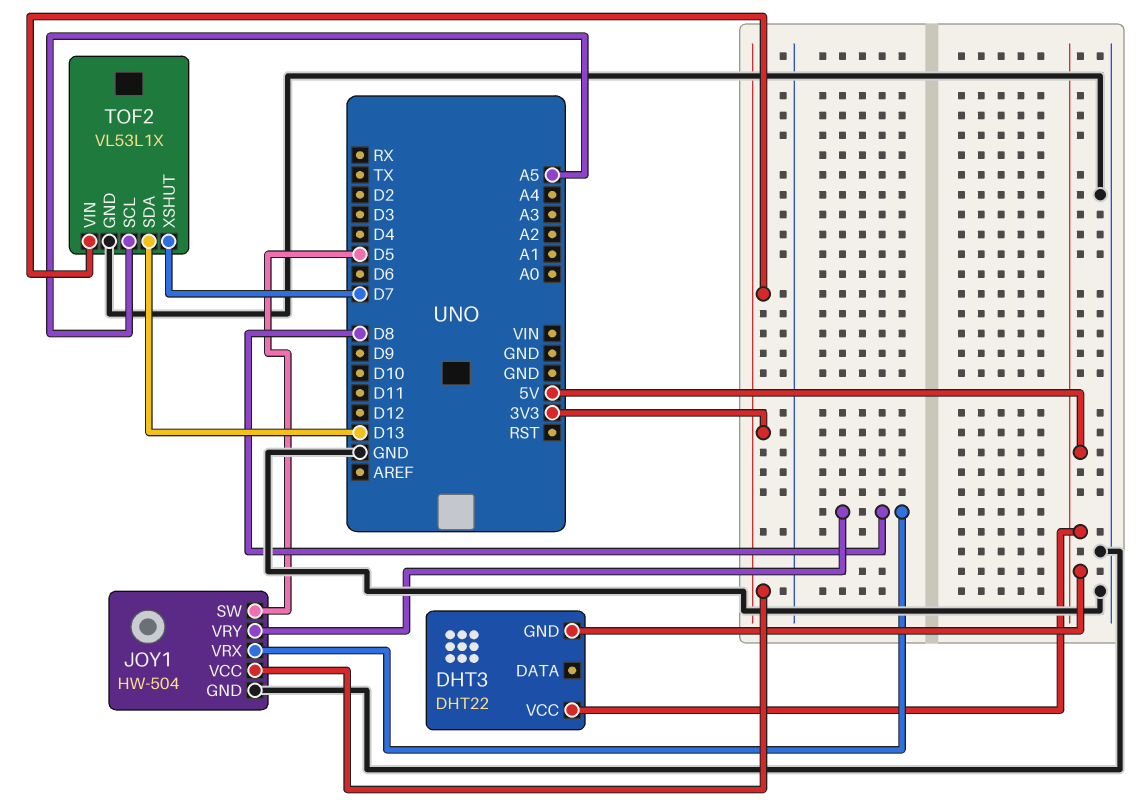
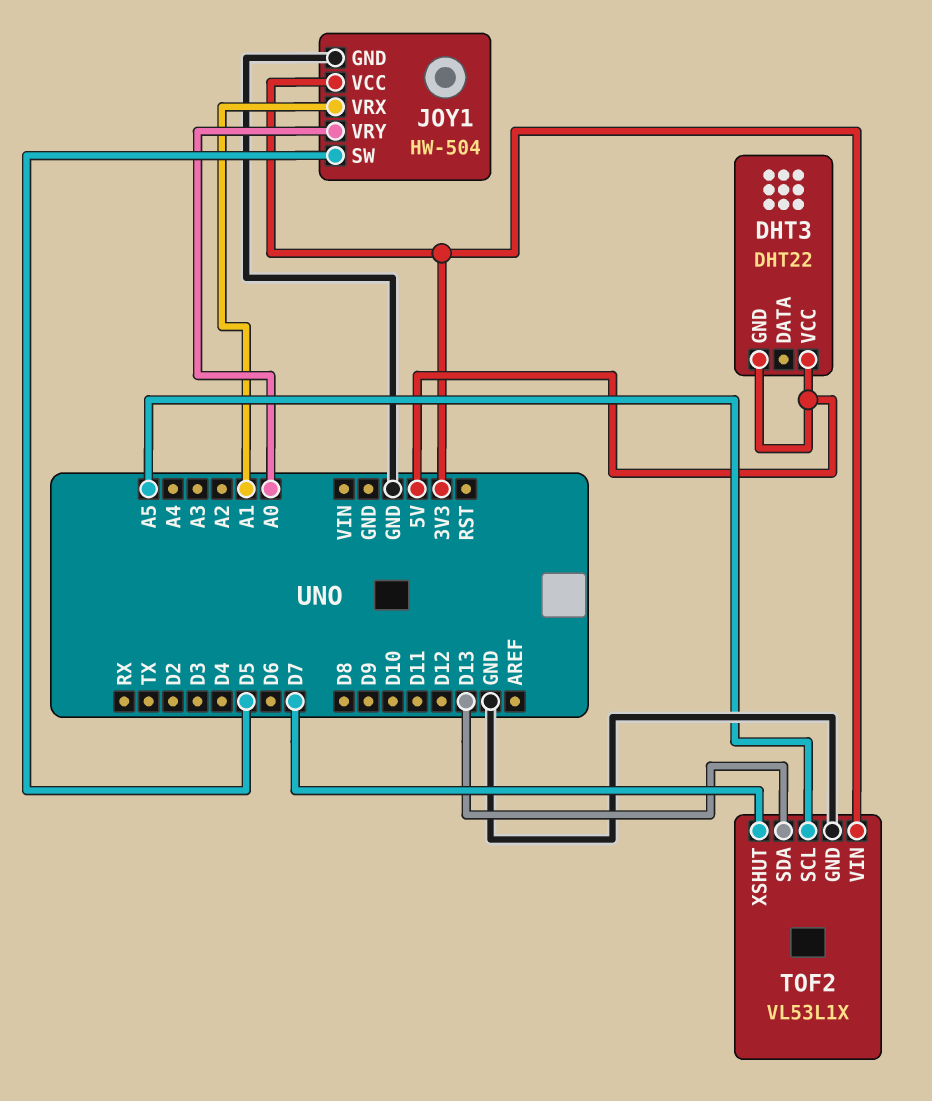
JOY1 pin VRX: D8 -> A1
JOY1 pin VRY: D8 -> A0

